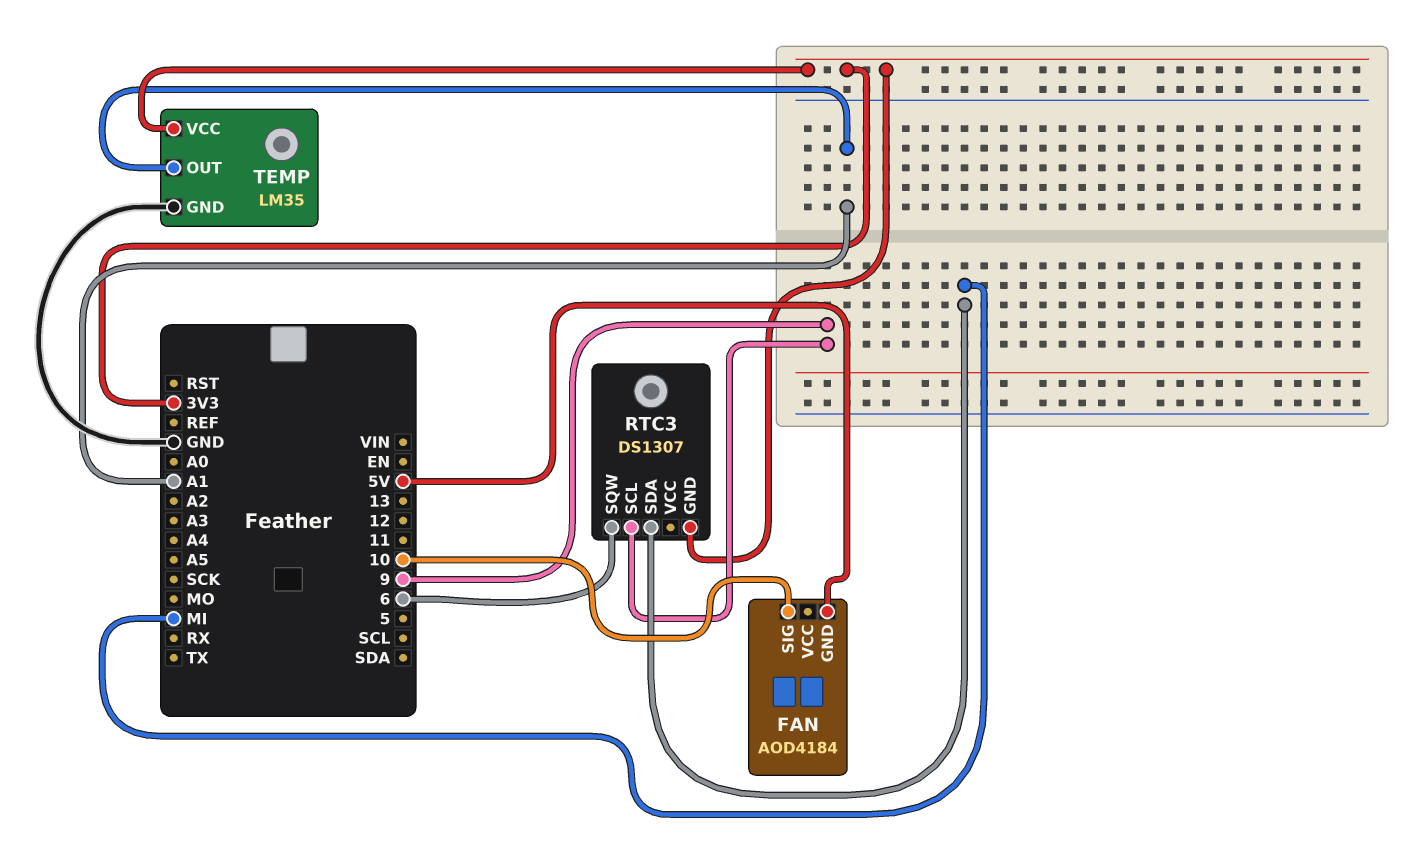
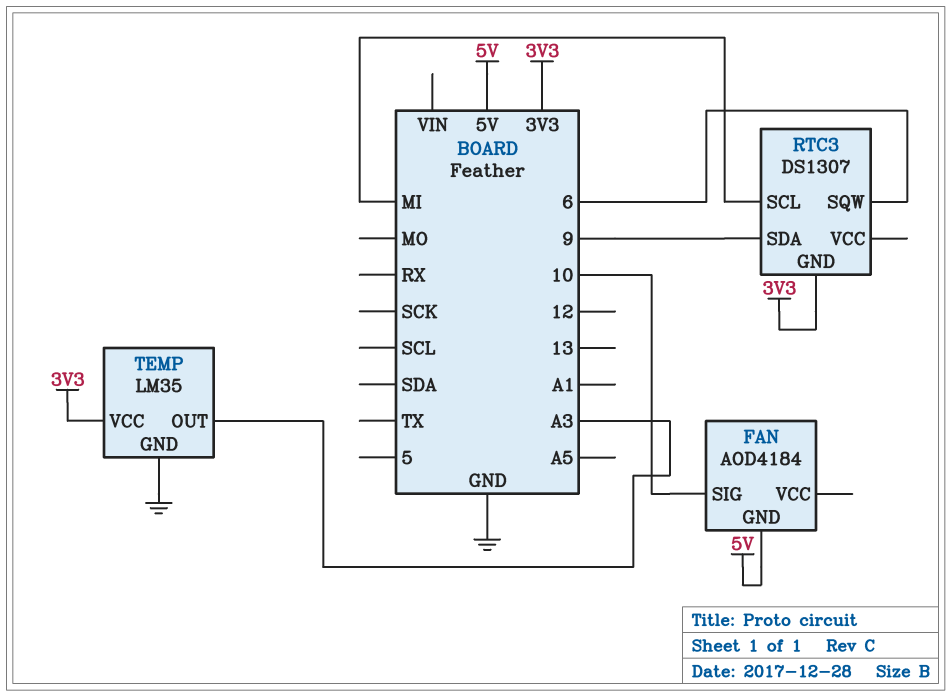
RTC3 pin SCL: 9 -> MI
RTC3 pin SDA: MI -> 9
TEMP pin OUT: A1 -> A3

